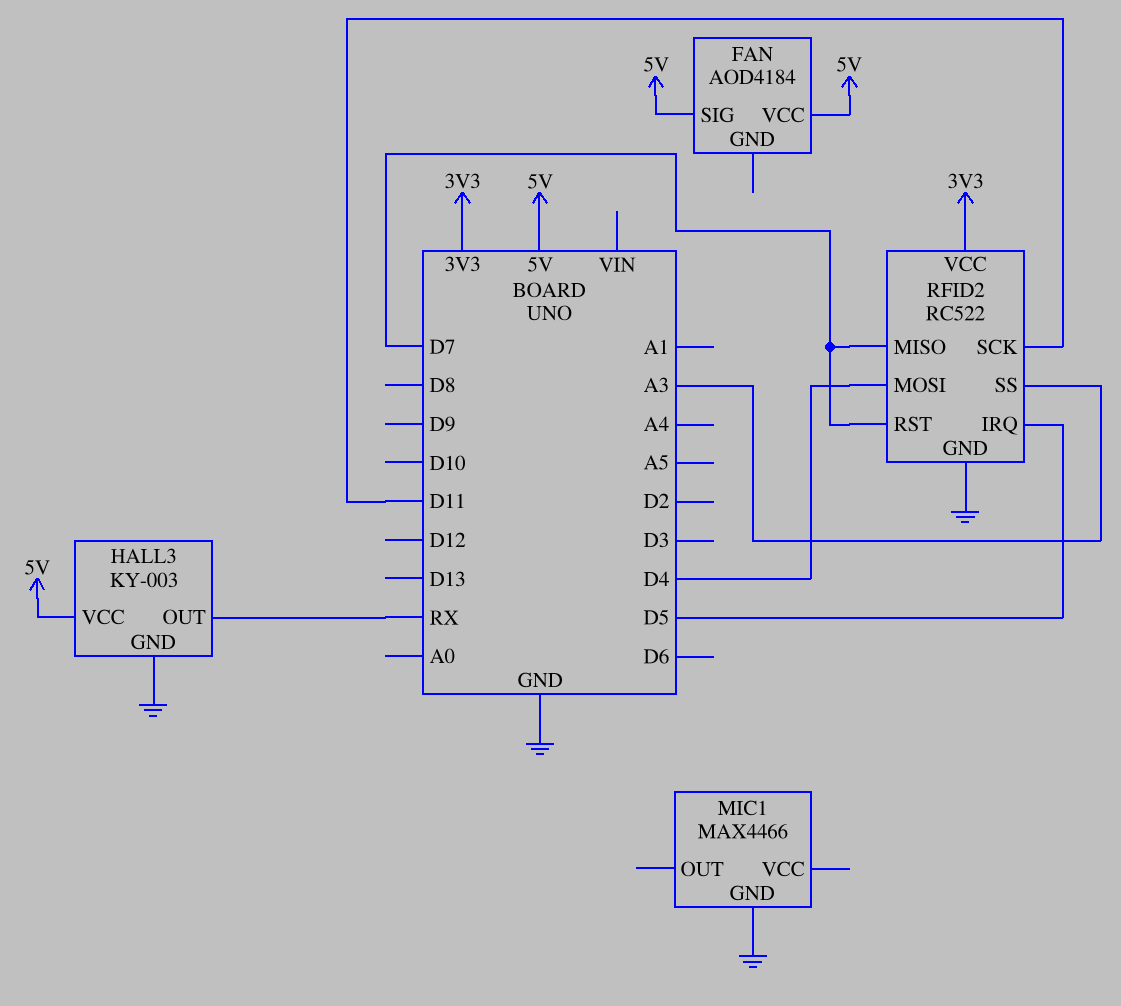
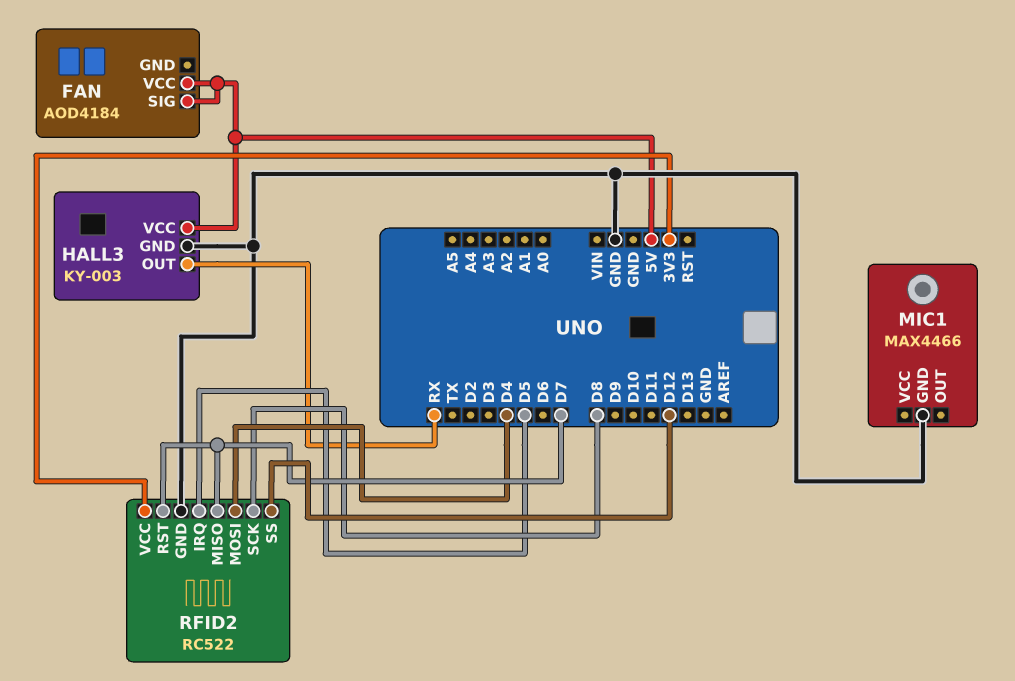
RFID2 pin SCK: D11 -> D8
RFID2 pin SS: A3 -> D12

